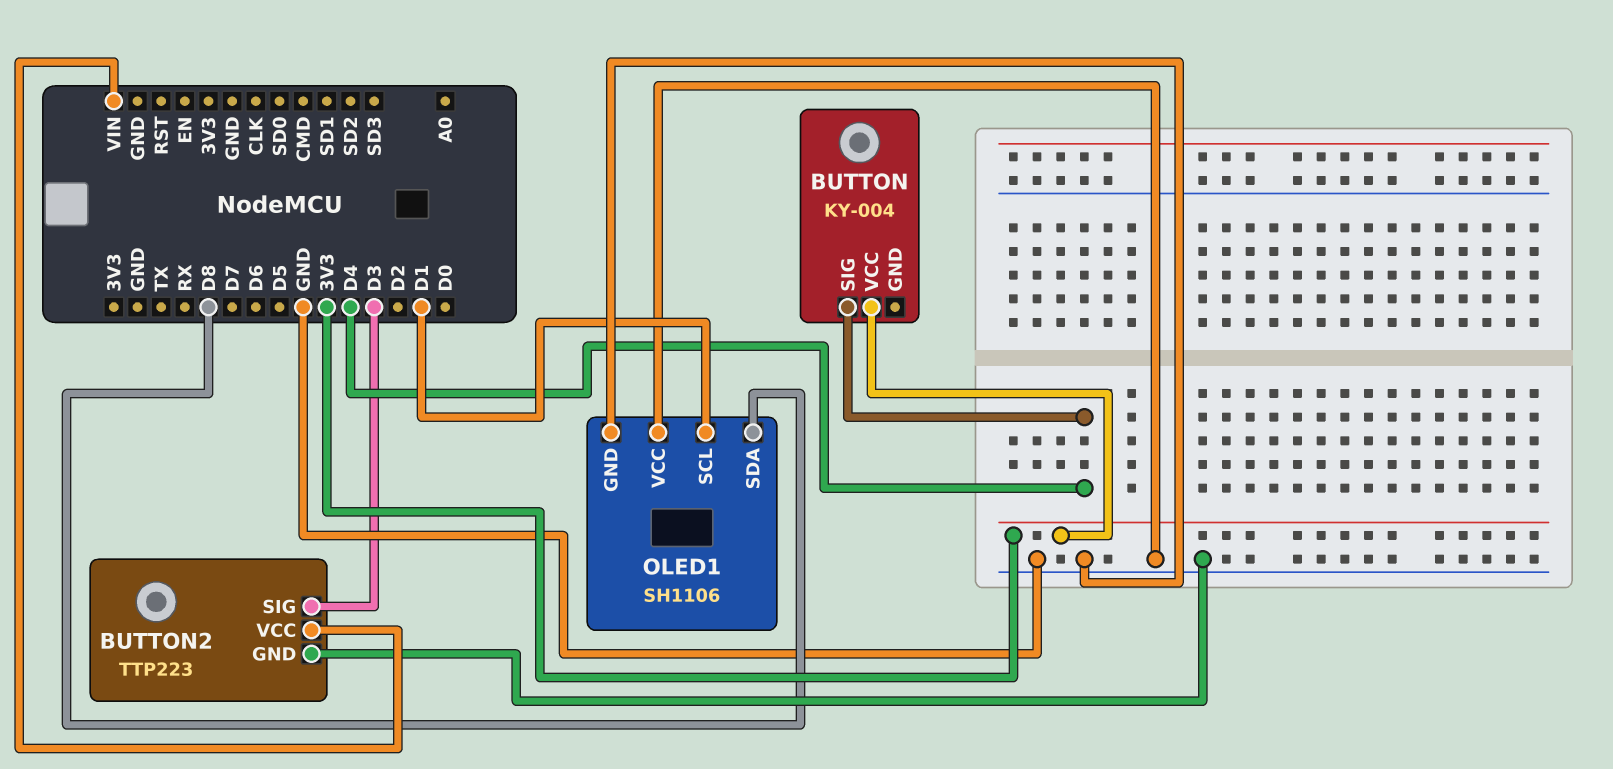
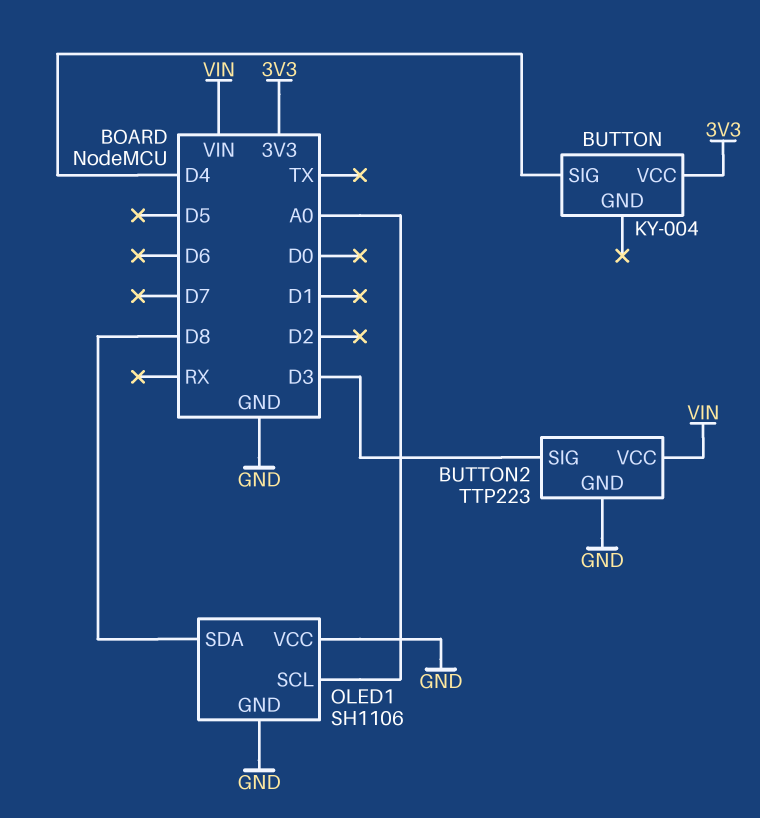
OLED1 pin SCL: D1 -> A0

